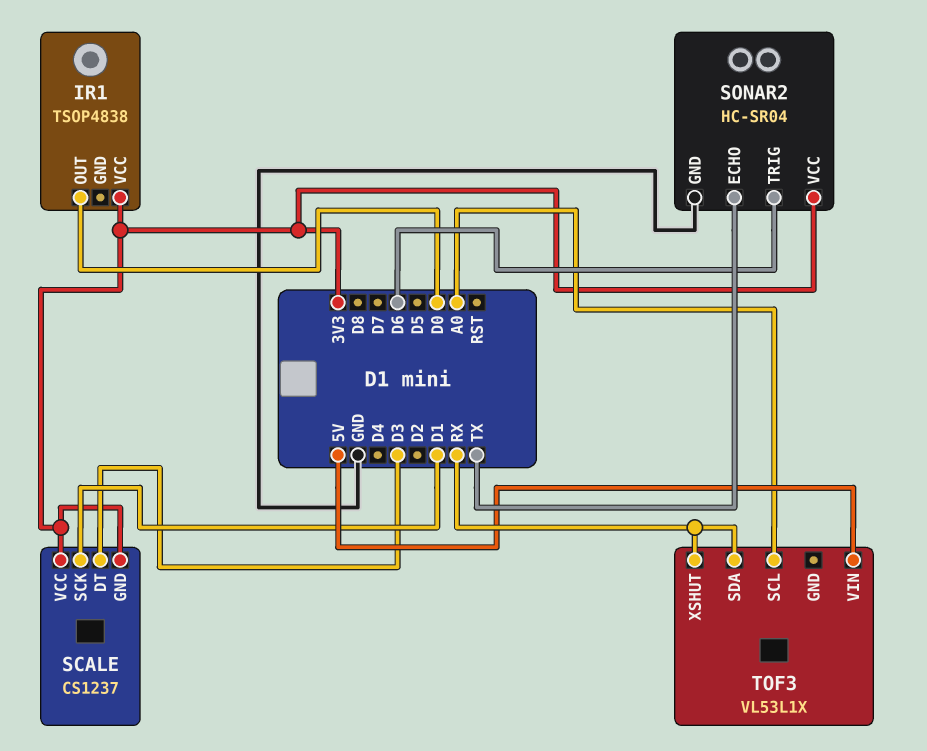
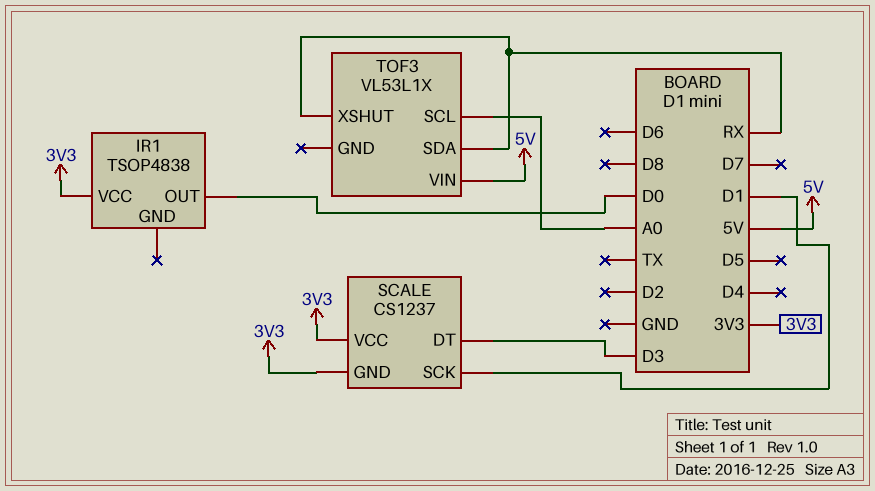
SONAR2: HC-SR04 -> none
SONAR2 pin ECHO: TX -> none
SONAR2 pin GND: GND -> none
SONAR2 pin TRIG: D6 -> none
SONAR2 pin VCC: 3V3 -> none

